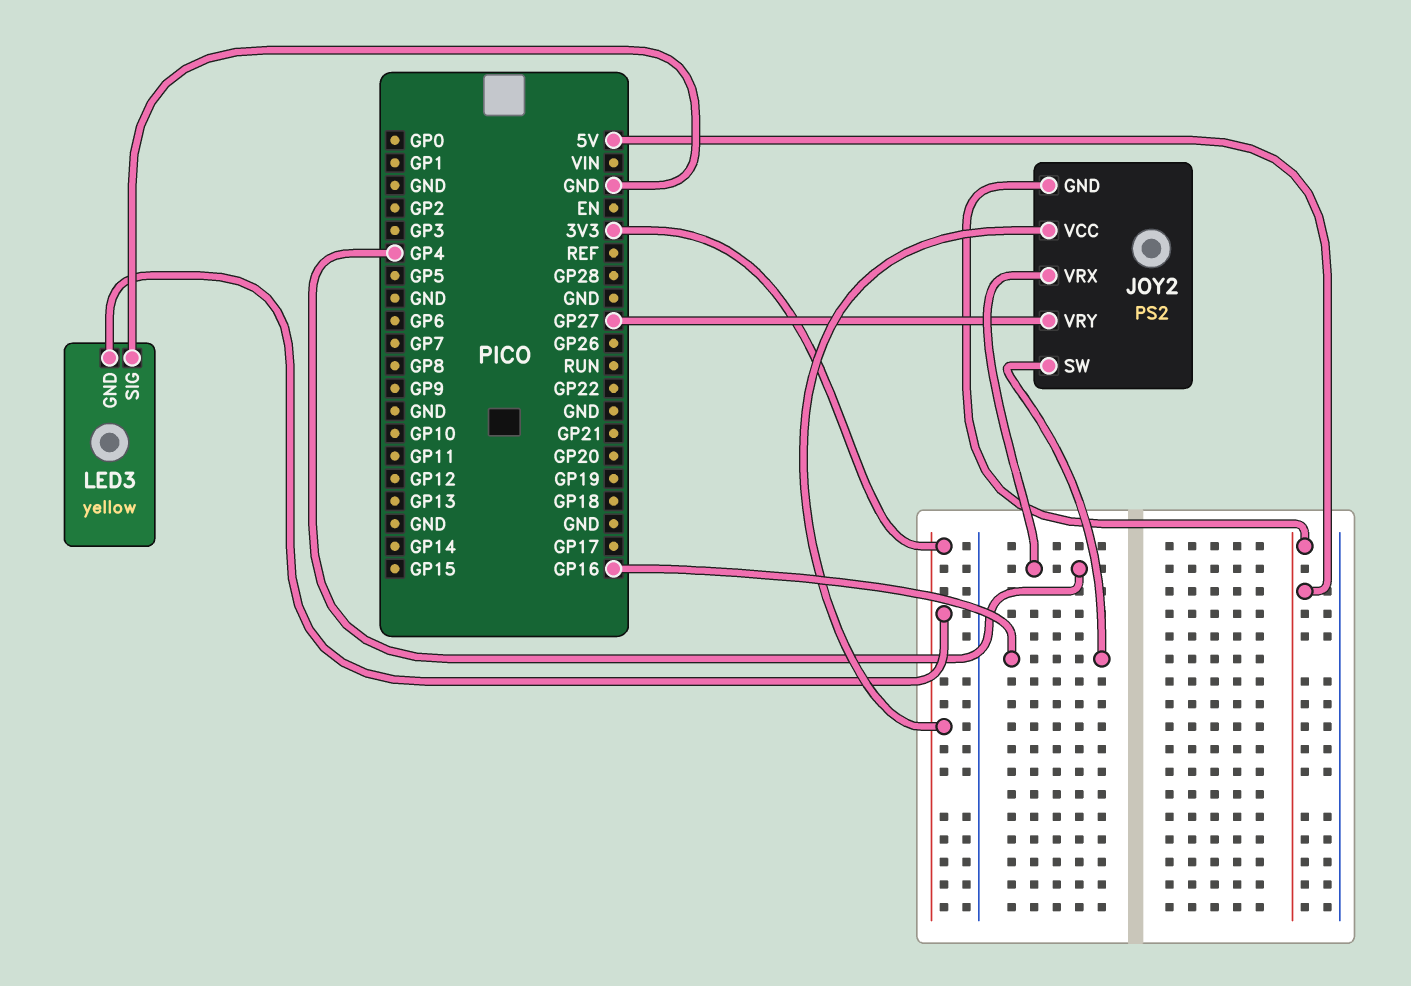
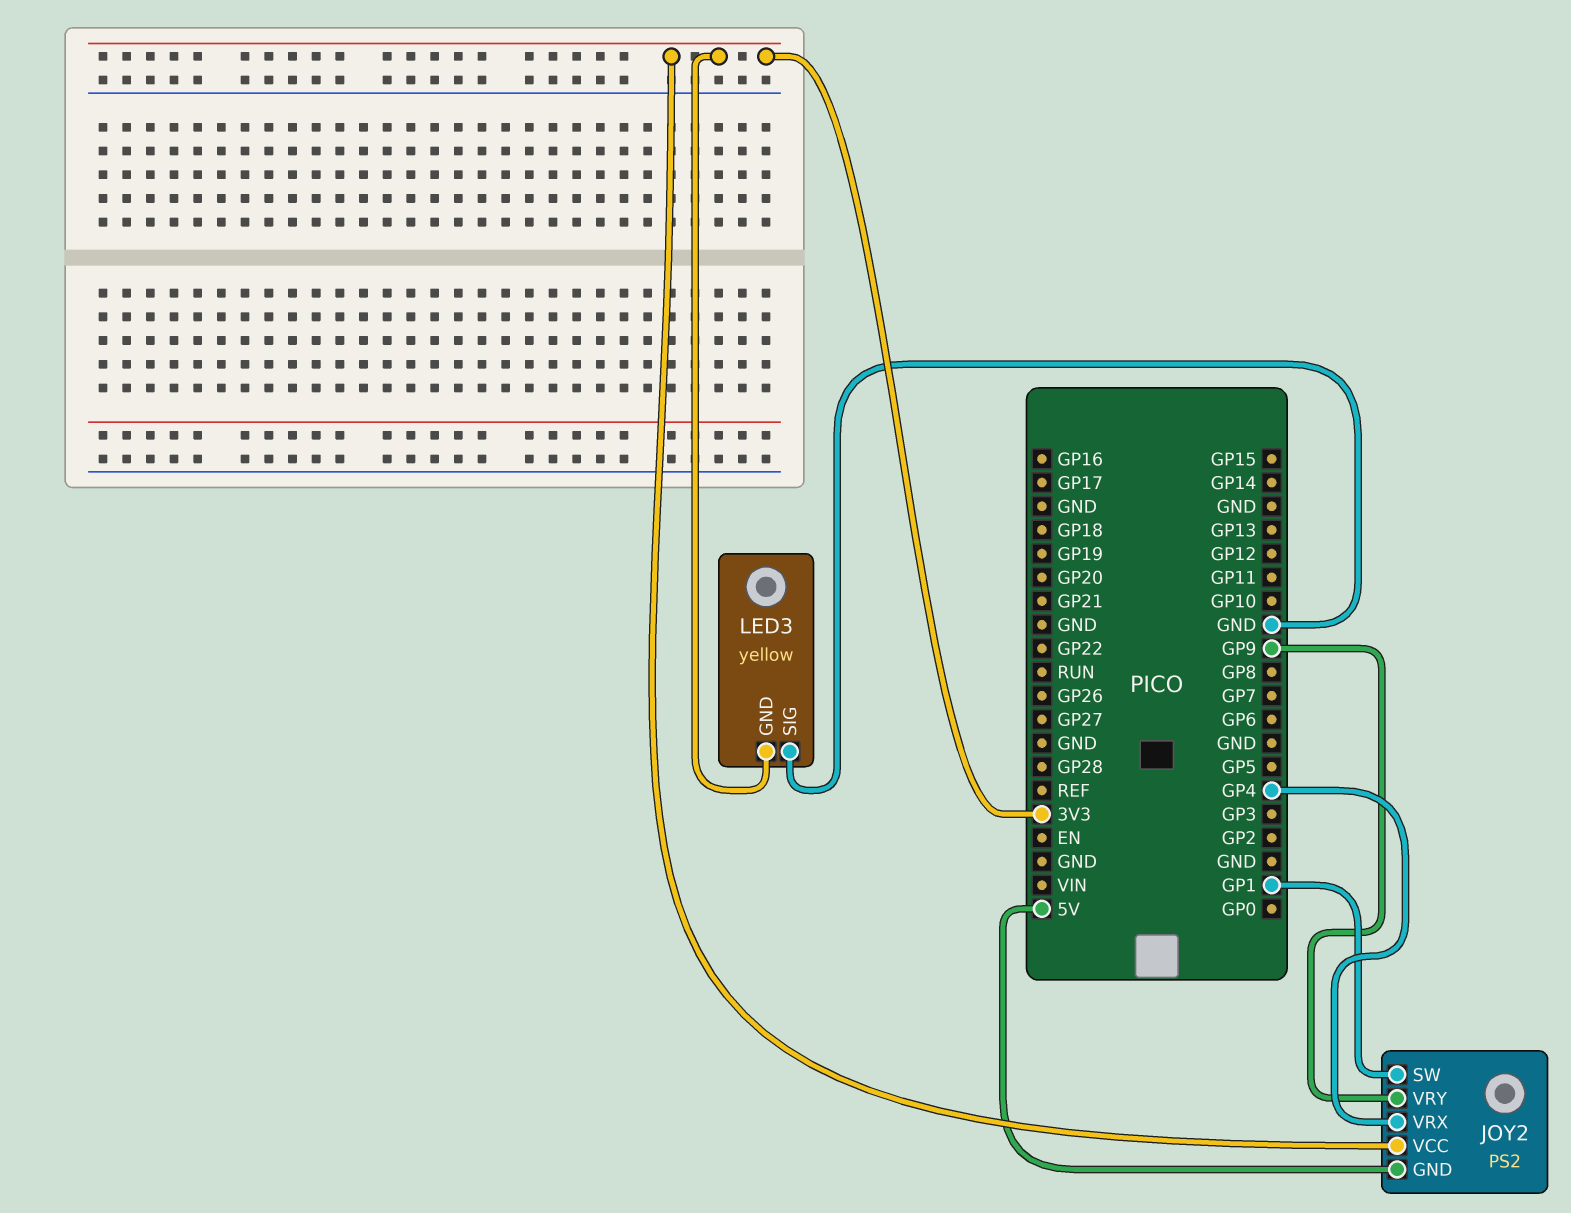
JOY2 pin SW: GP16 -> GP1
JOY2 pin VRY: GP27 -> GP9

